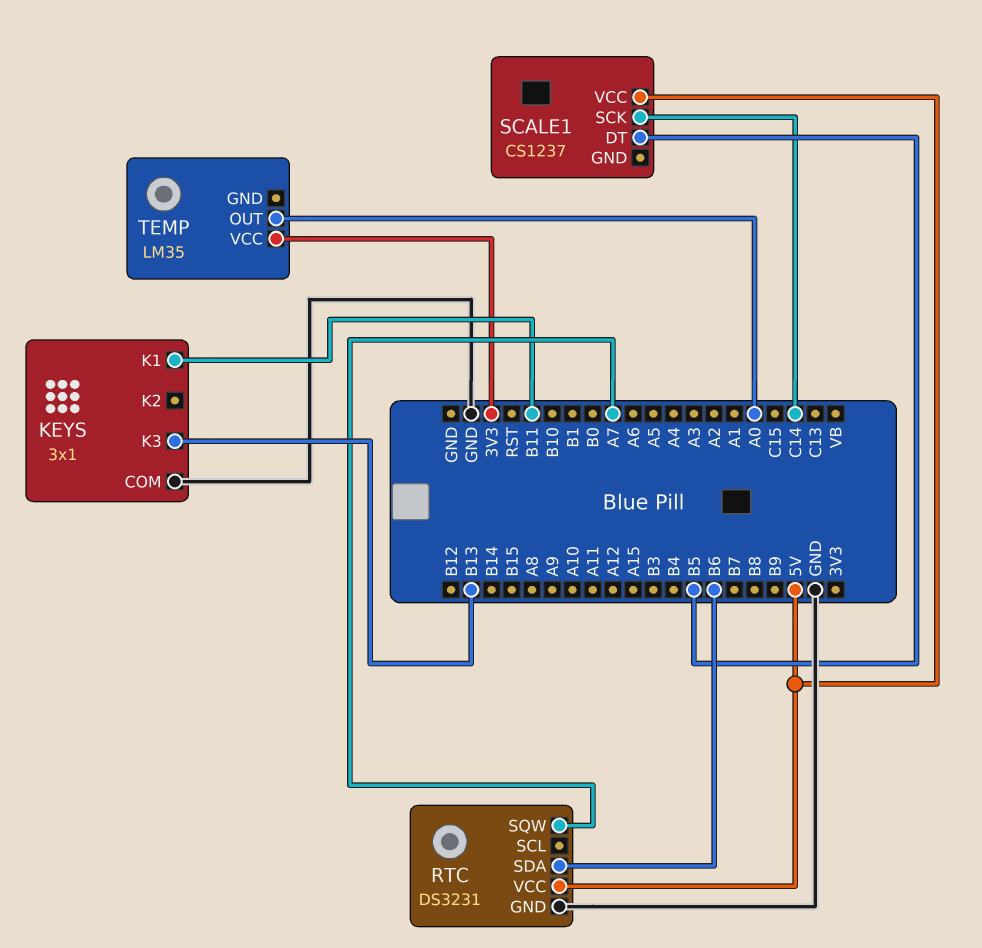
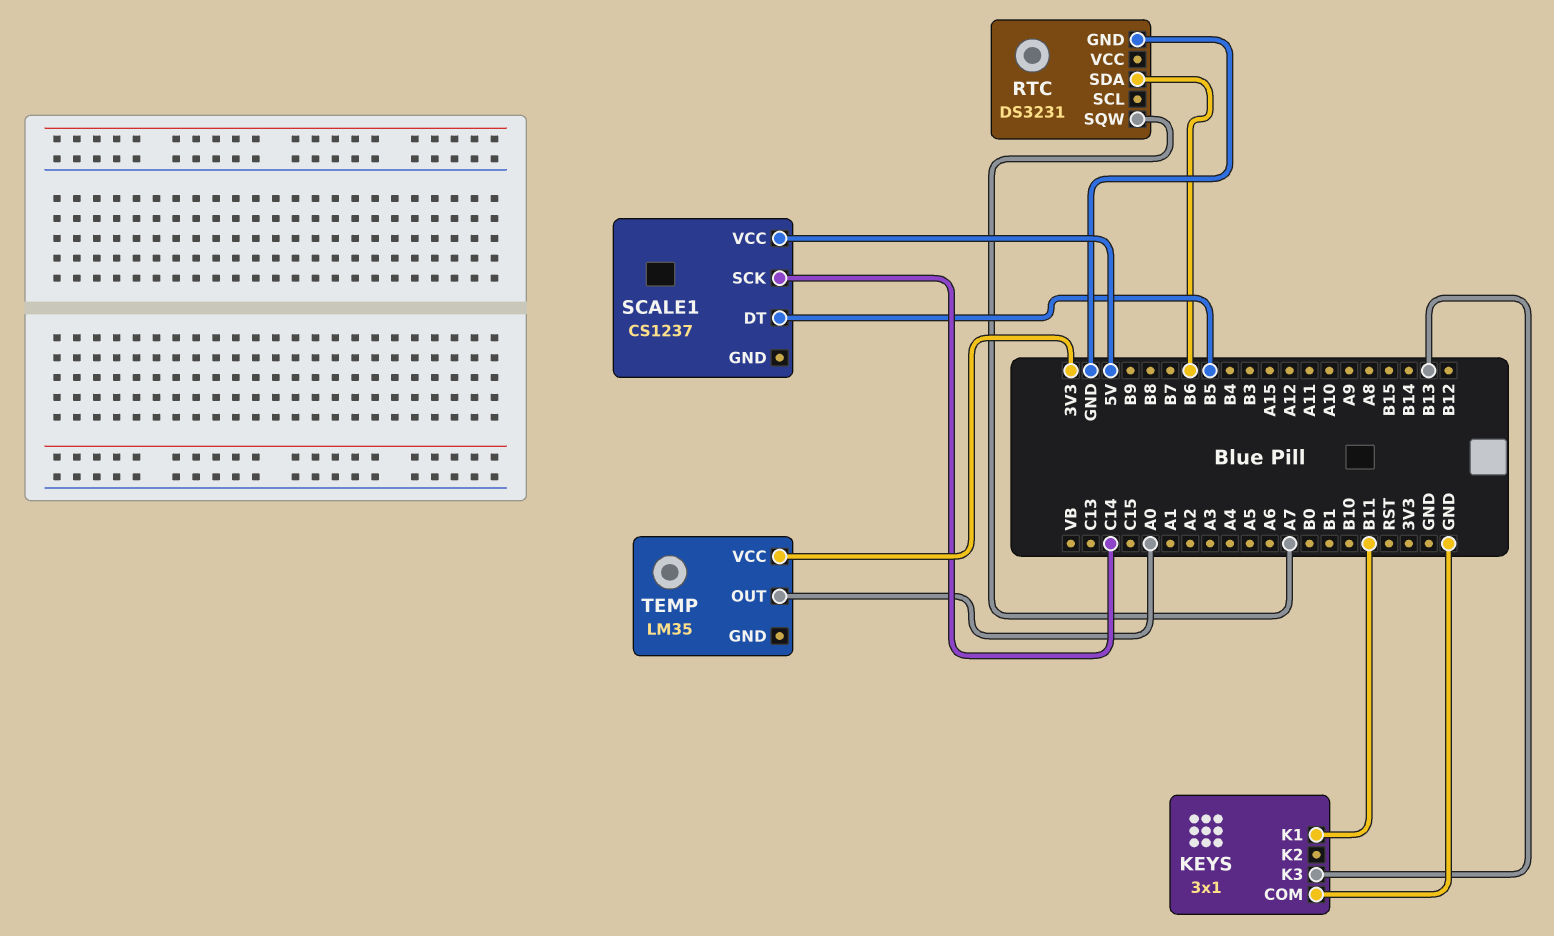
RTC pin VCC: 5V -> none

